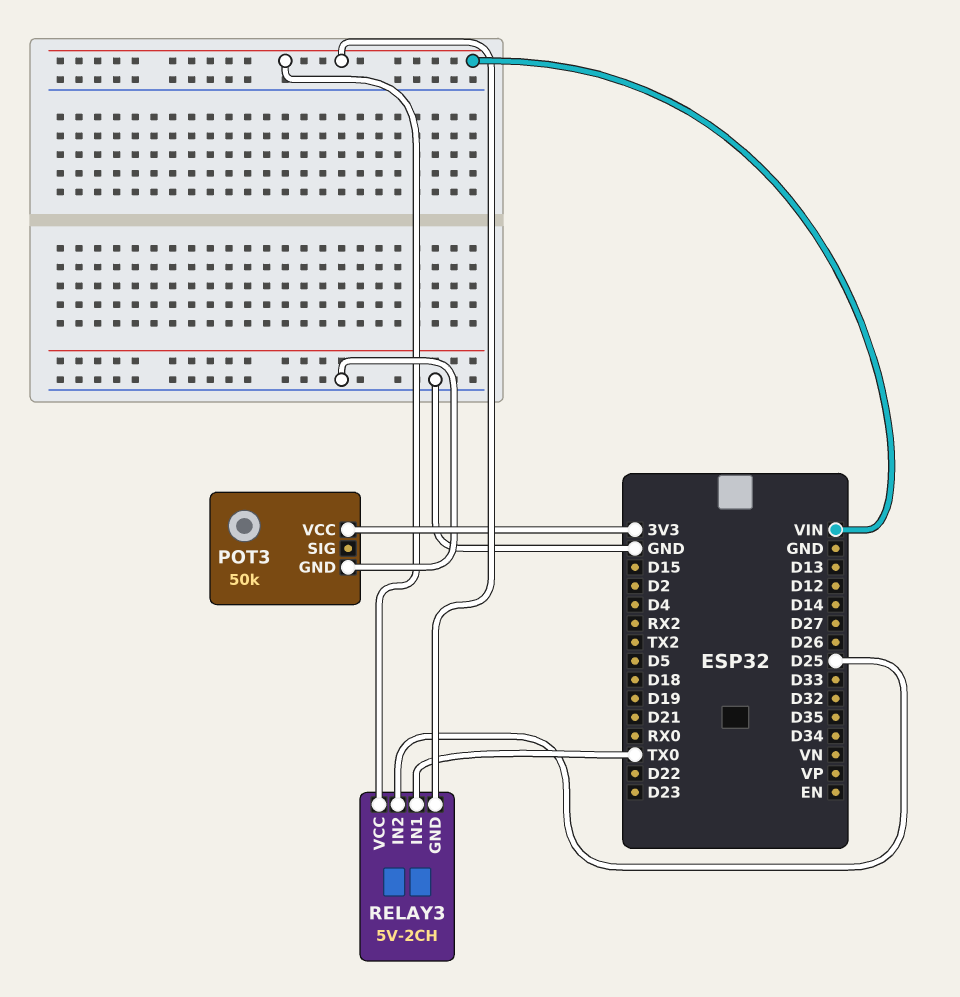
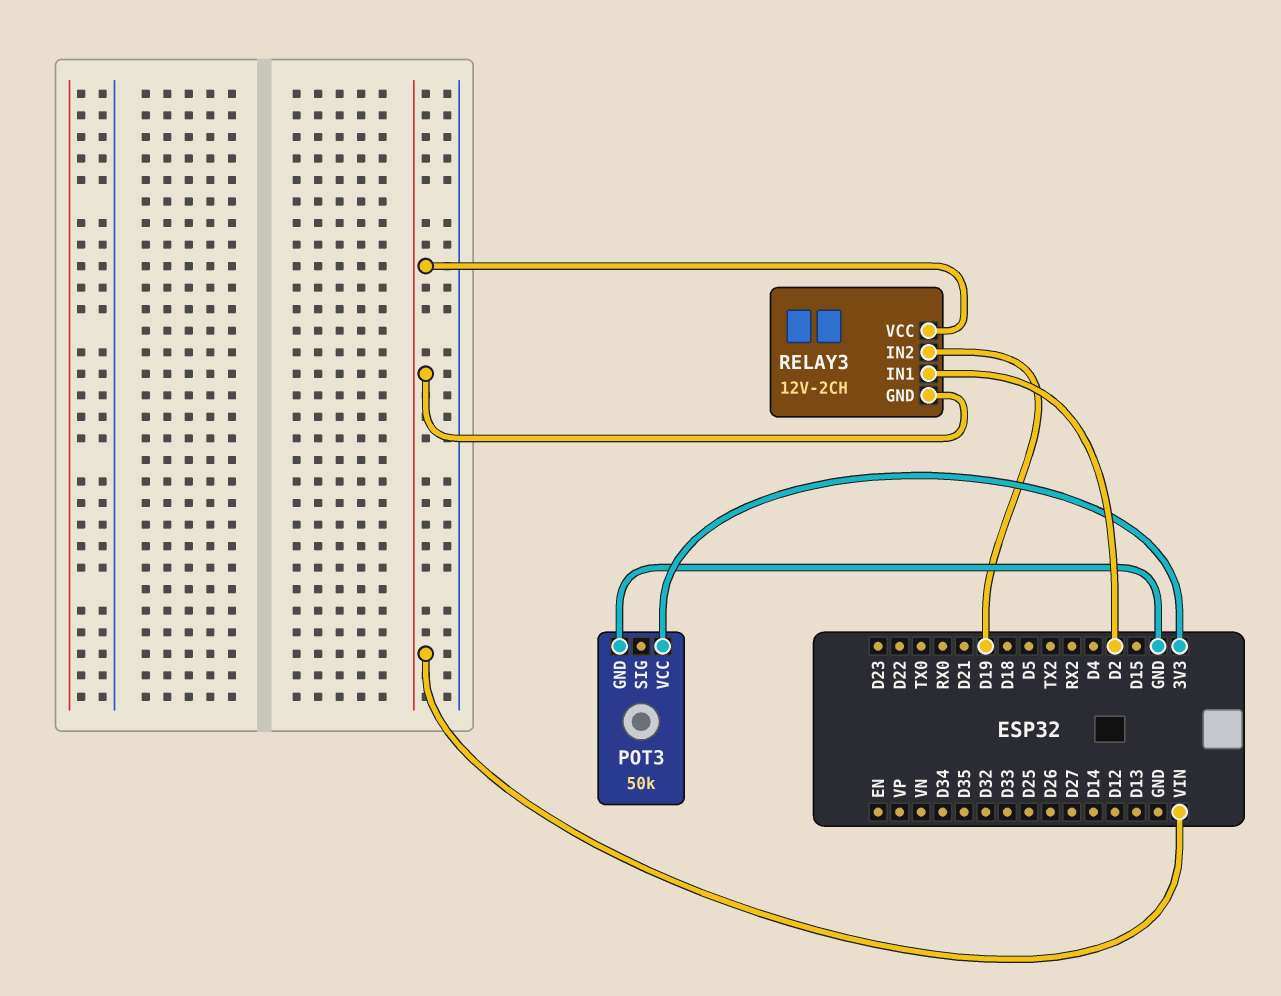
RELAY3: 5V-2CH -> 12V-2CH
RELAY3 pin IN1: TX0 -> D2
RELAY3 pin IN2: D25 -> D19

